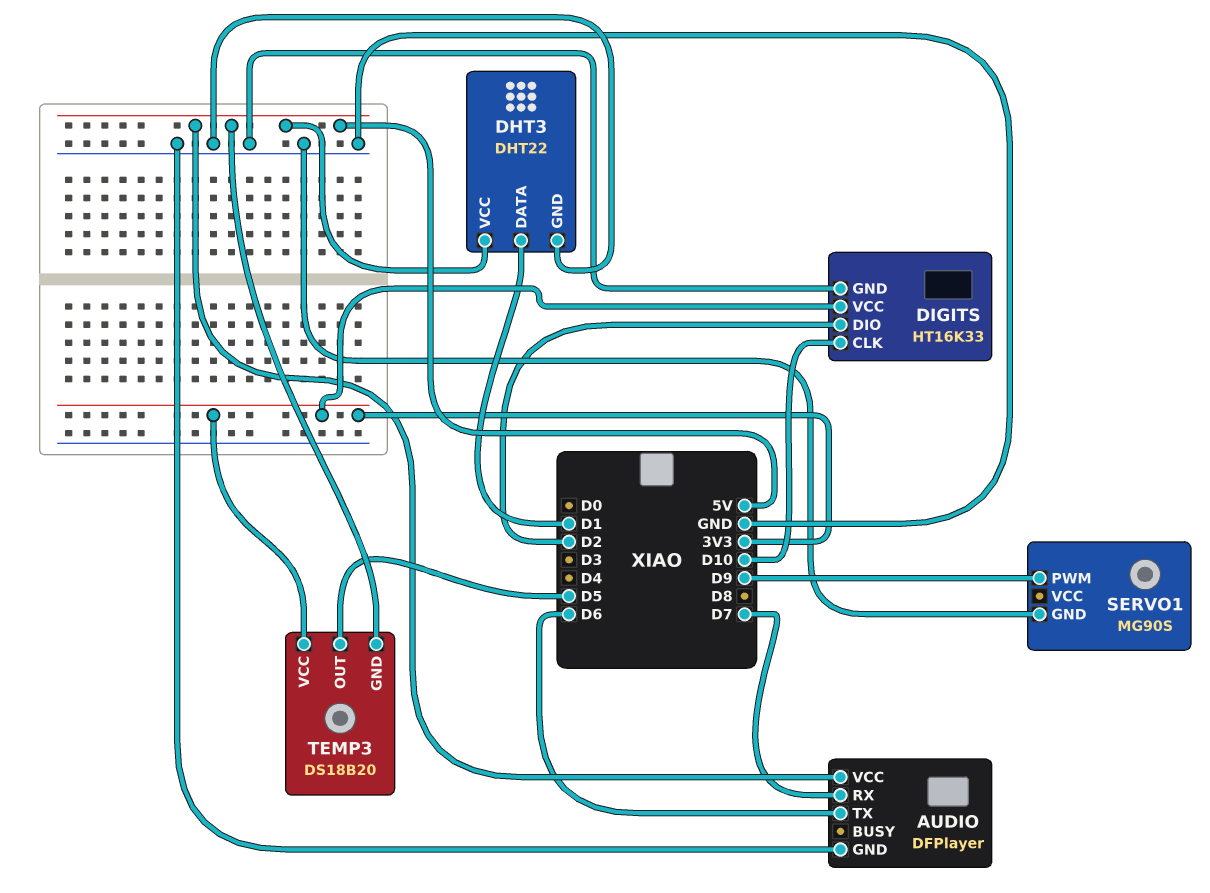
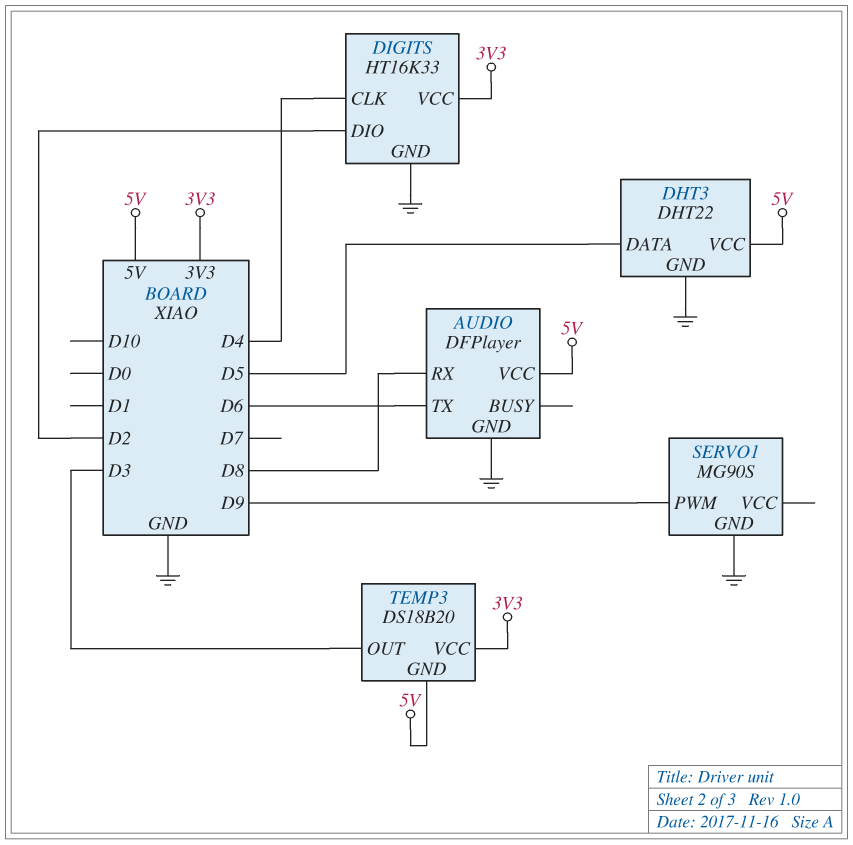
AUDIO pin RX: D7 -> D8
DHT3 pin DATA: D1 -> D5
DIGITS pin CLK: D10 -> D4
TEMP3 pin OUT: D5 -> D3

